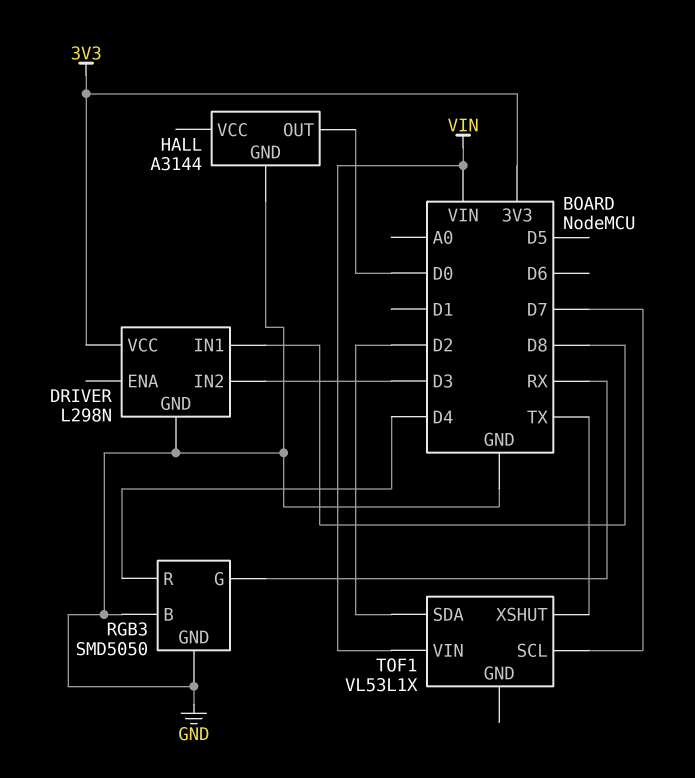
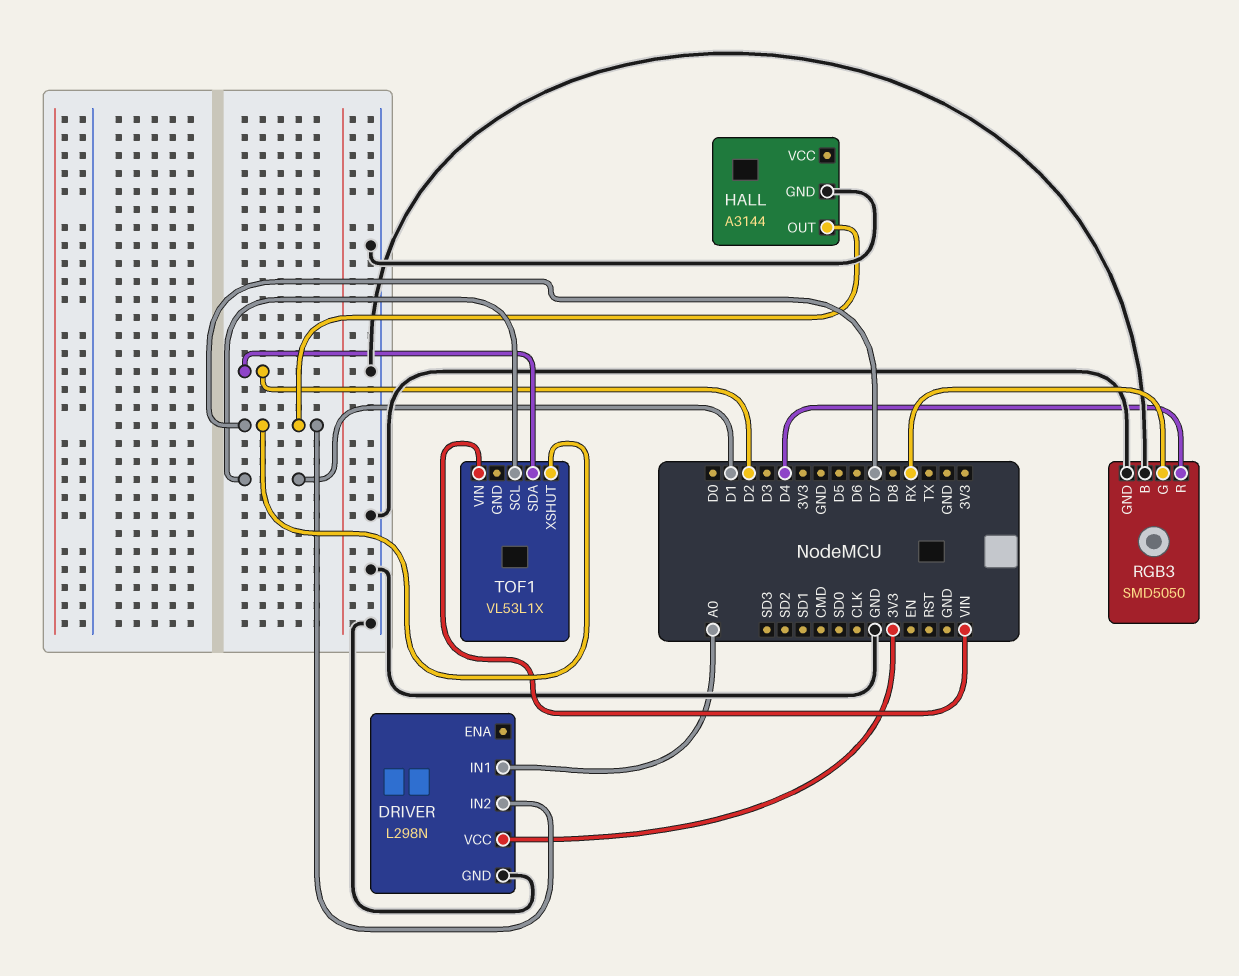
DRIVER pin IN1: D8 -> A0
DRIVER pin IN2: D3 -> D7
HALL pin OUT: D0 -> D7
TOF1 pin SCL: D7 -> D1
TOF1 pin XSHUT: TX -> D7

